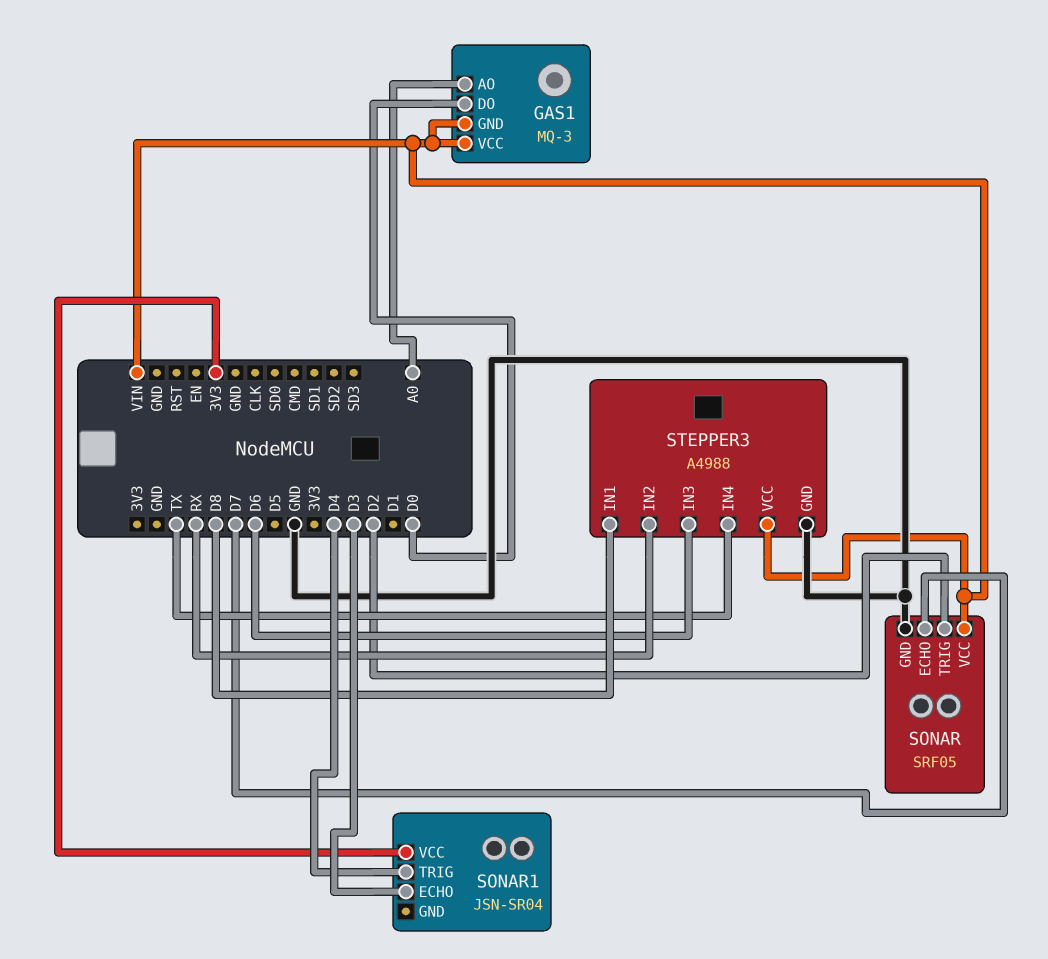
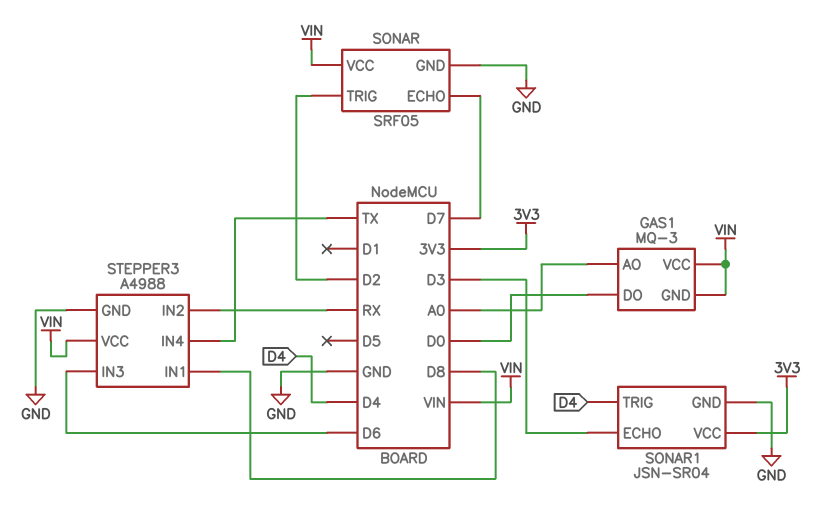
SONAR1 pin GND: none -> GND

